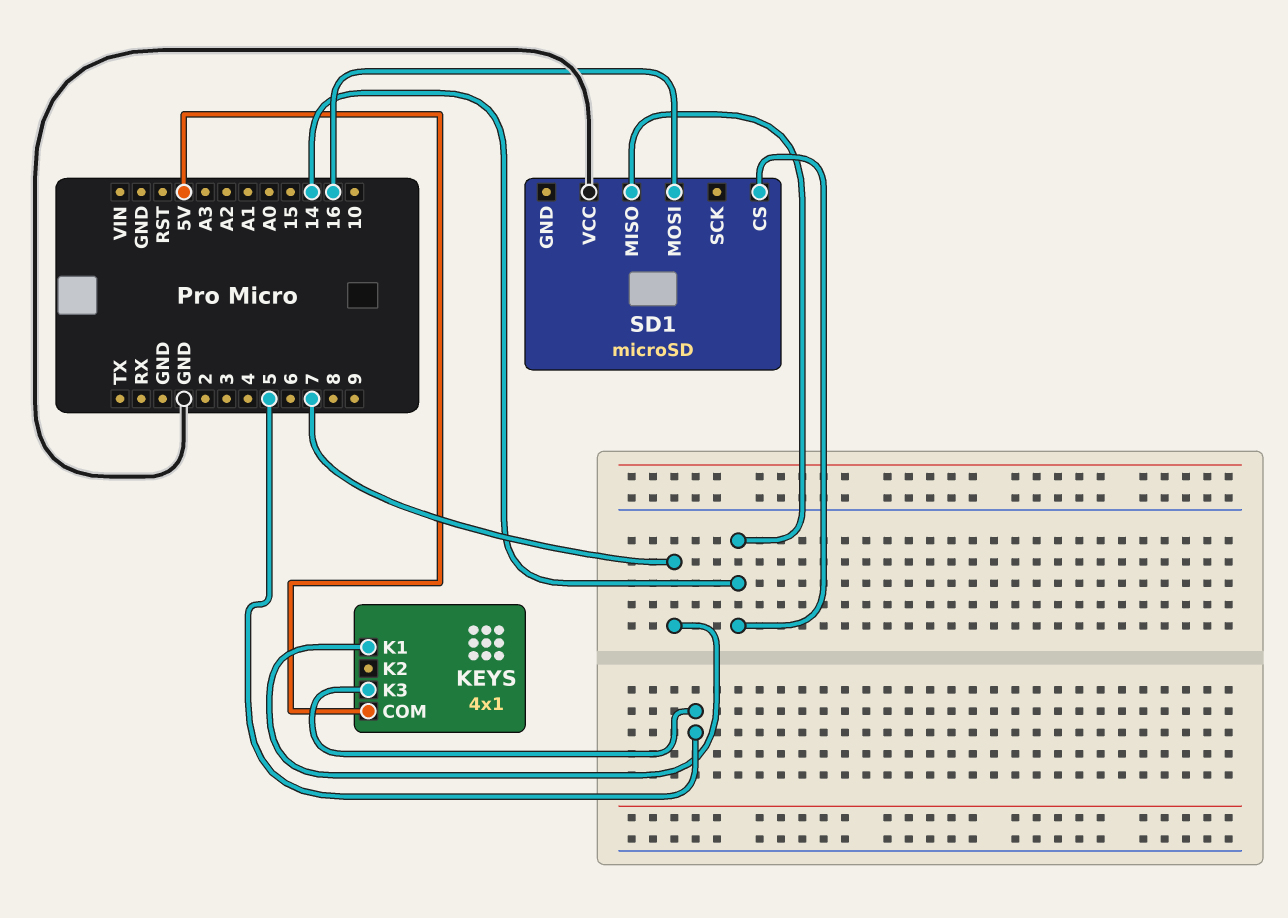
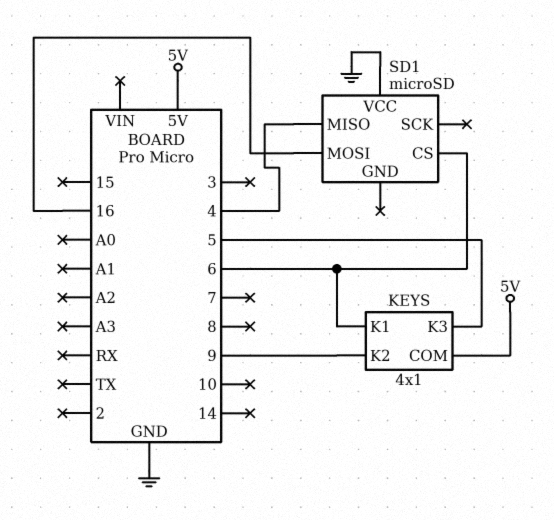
KEYS pin K1: 7 -> 6
KEYS pin K2: none -> 9
SD1 pin CS: 14 -> 6
SD1 pin MISO: 14 -> 4

